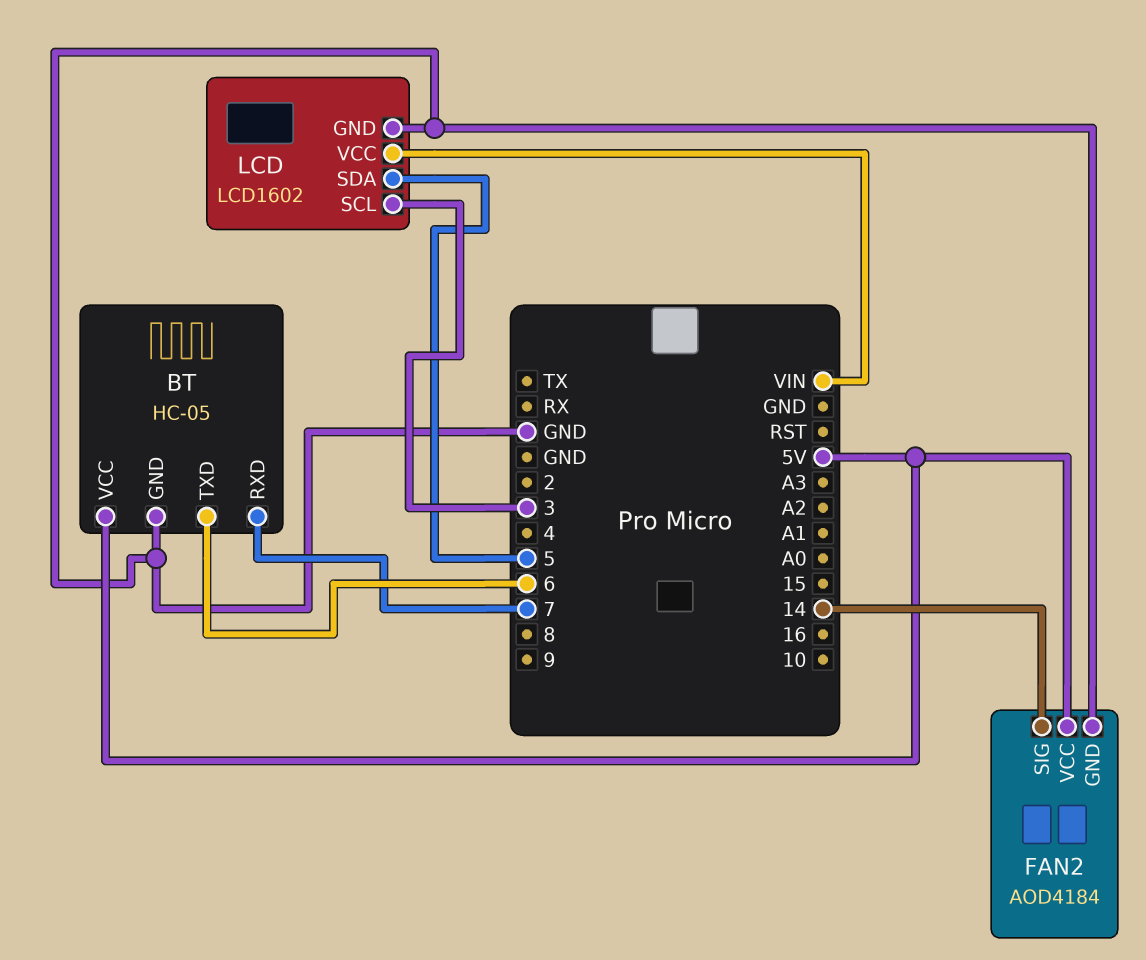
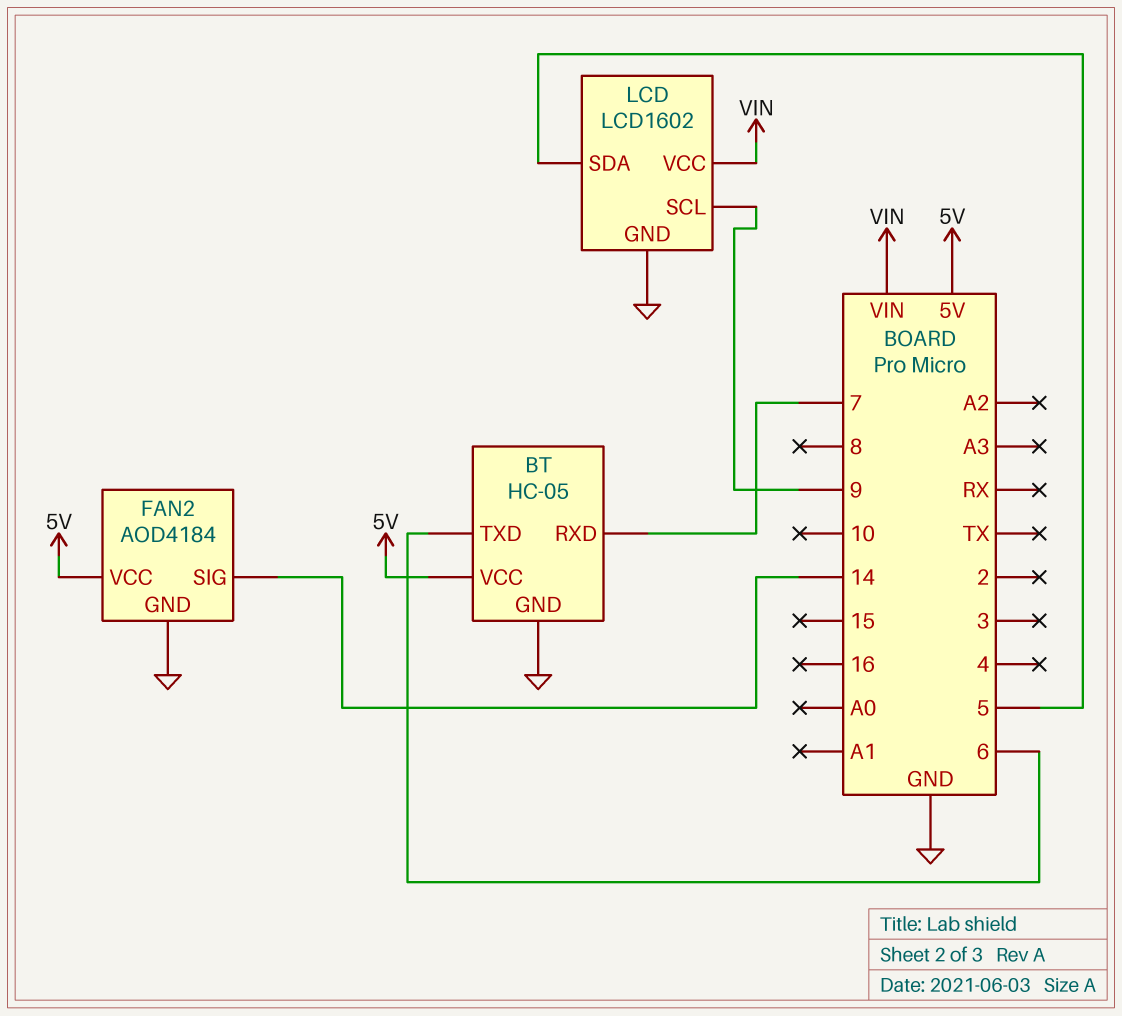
LCD pin SCL: 3 -> 9

